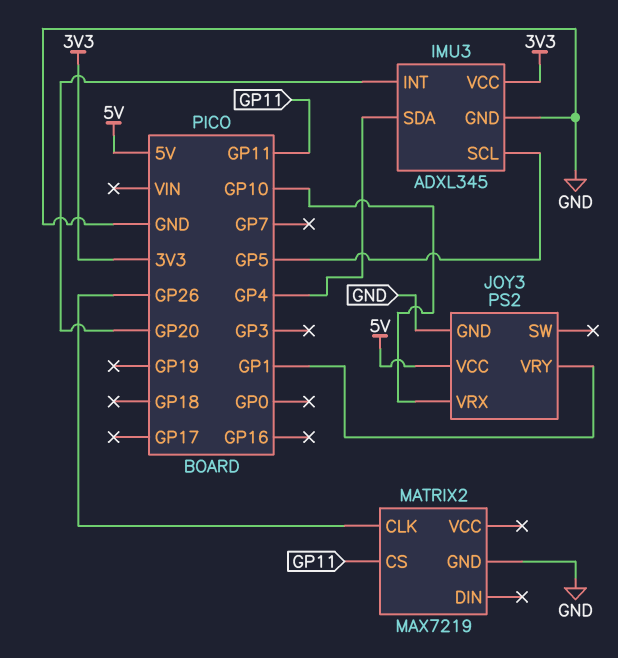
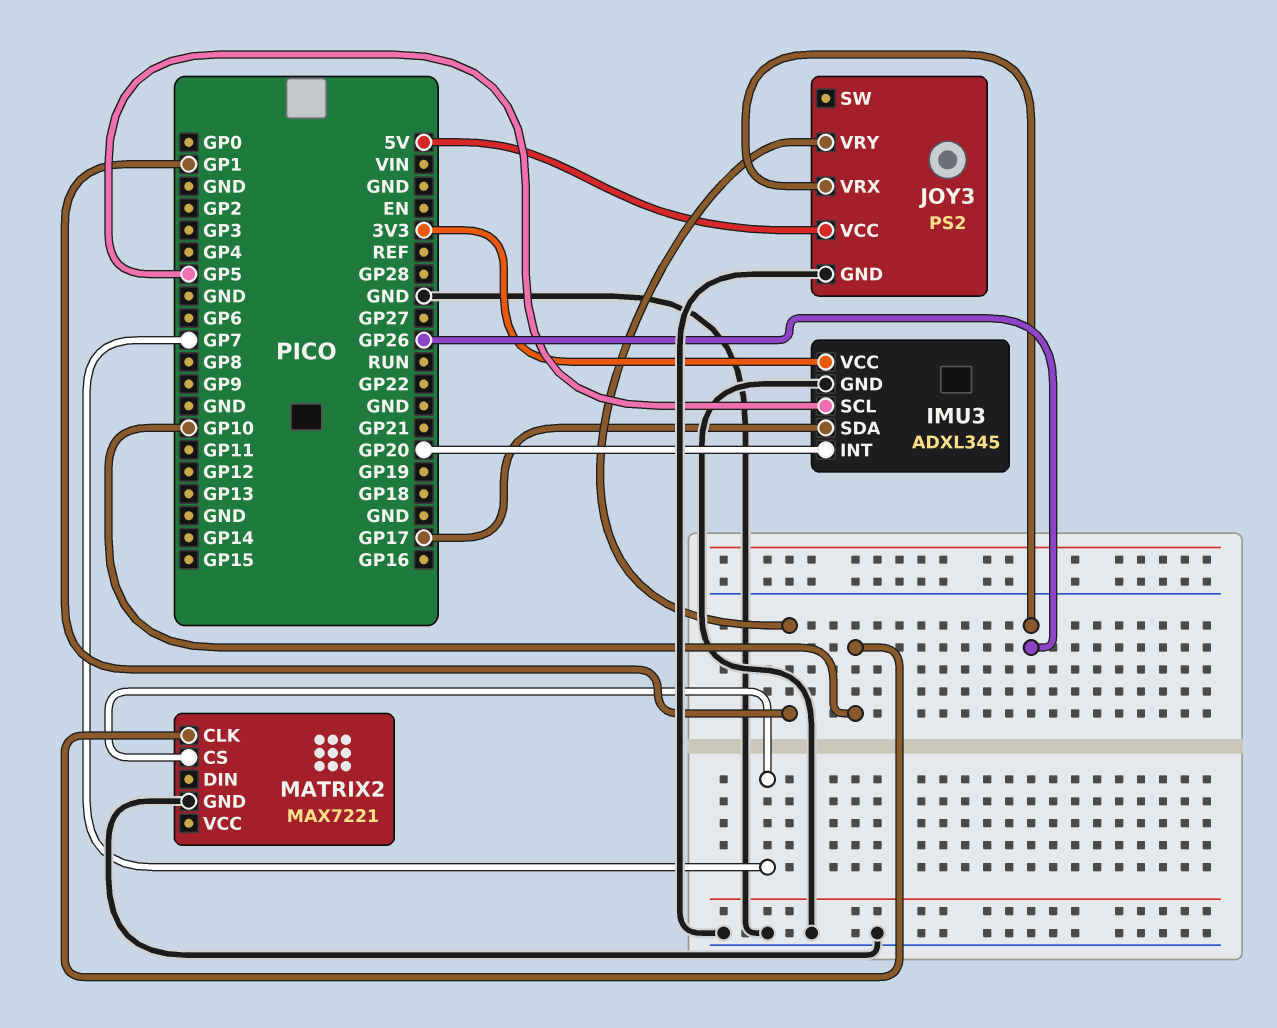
IMU3 pin SDA: GP4 -> GP17
JOY3 pin VRX: GP10 -> GP26
MATRIX2: MAX7219 -> MAX7221
MATRIX2 pin CLK: GP26 -> GP10
MATRIX2 pin CS: GP11 -> GP7

